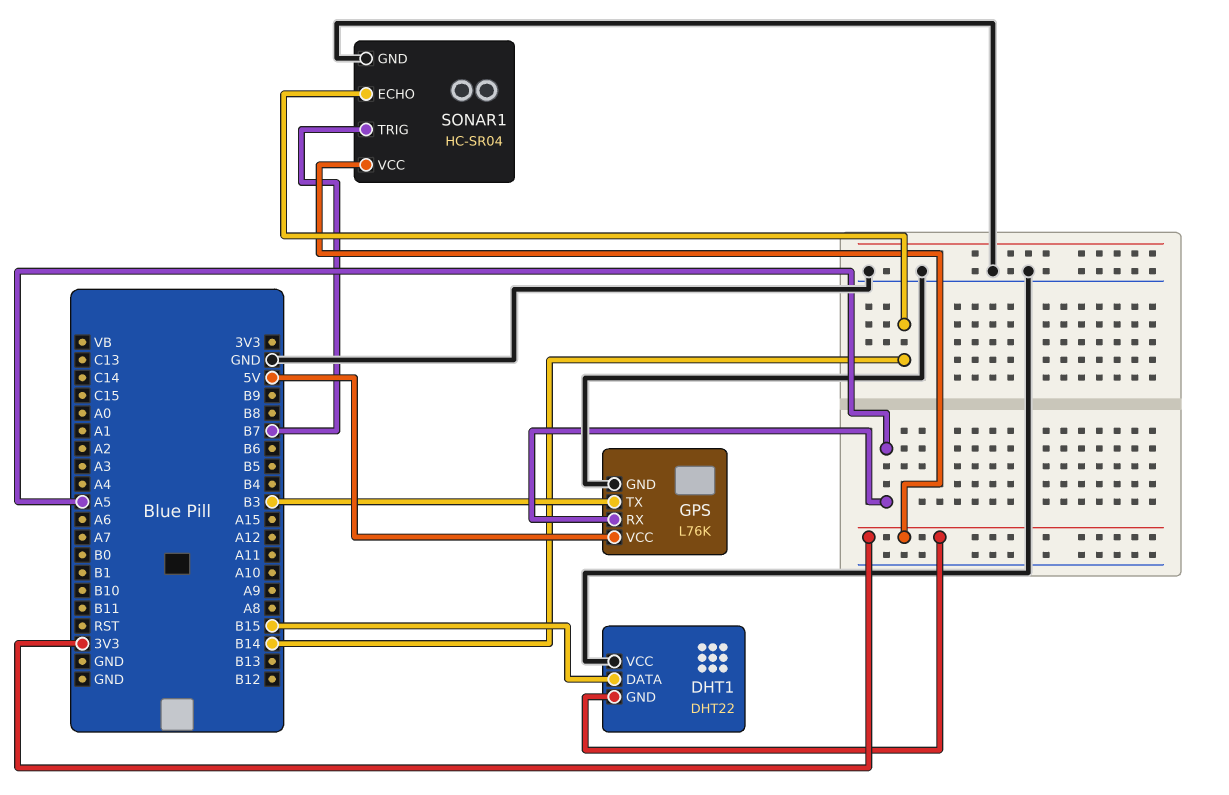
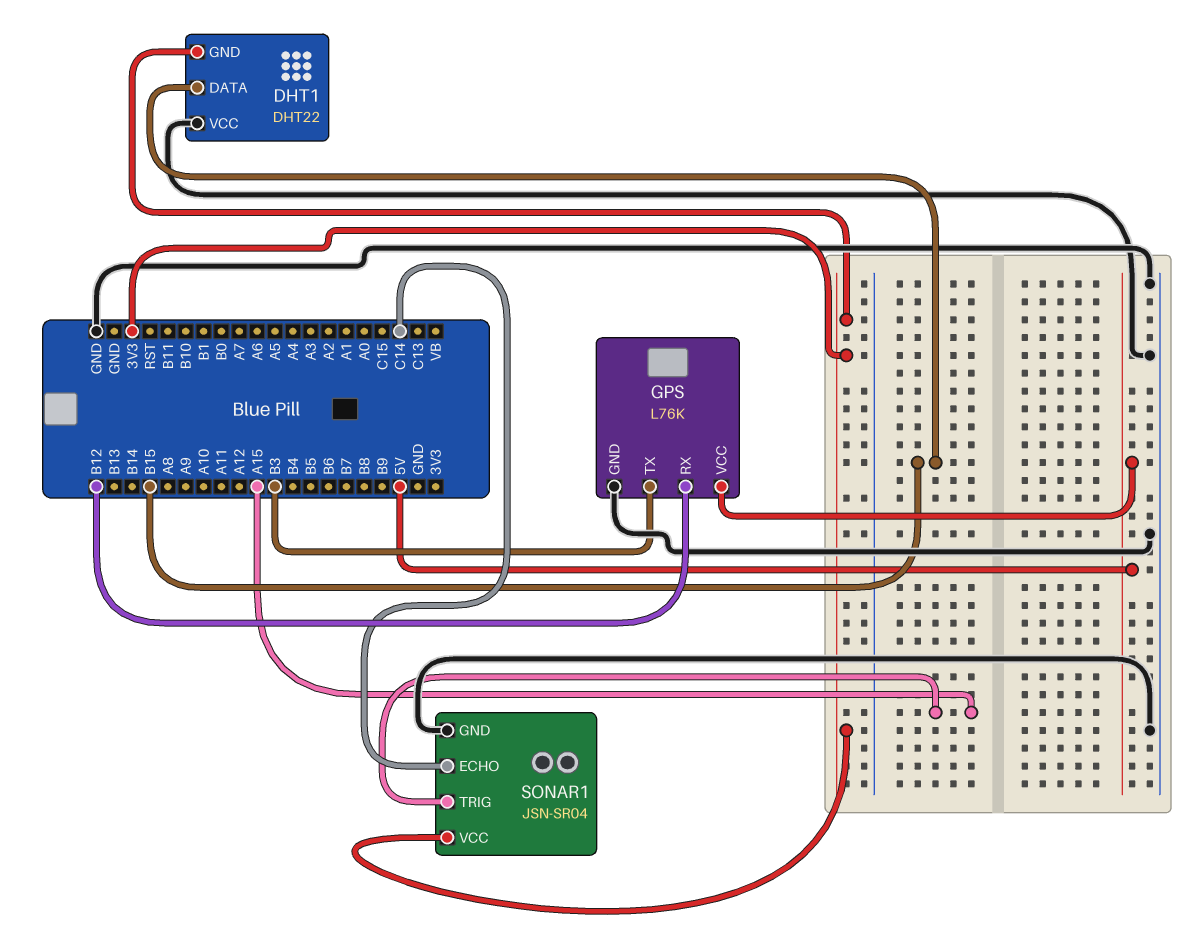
GPS pin RX: A5 -> B12
SONAR1: HC-SR04 -> JSN-SR04
SONAR1 pin ECHO: B14 -> C14
SONAR1 pin TRIG: B7 -> A15

